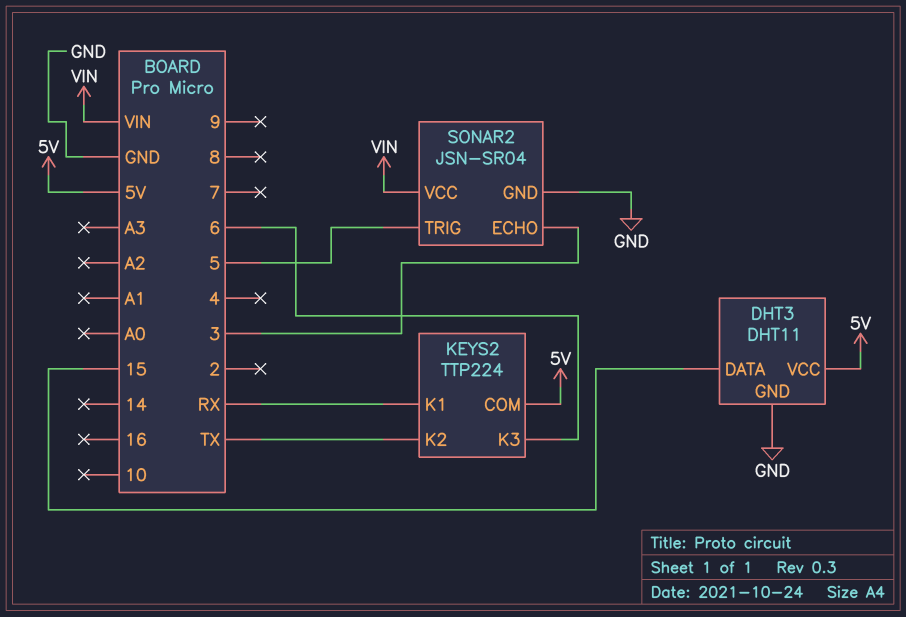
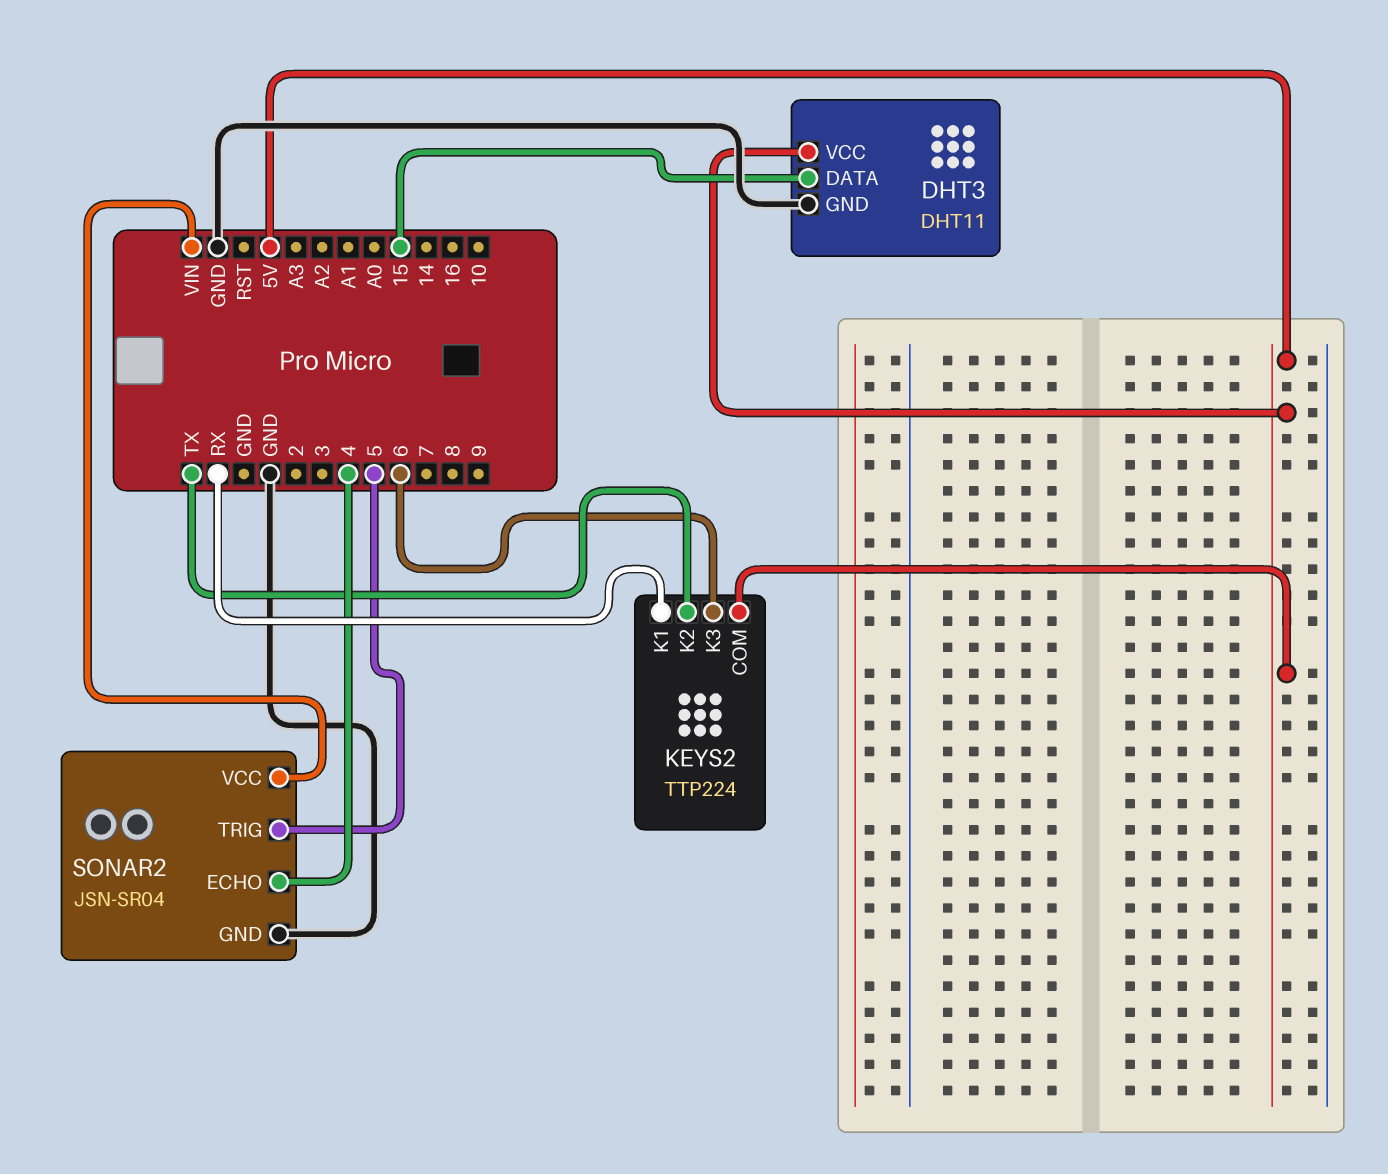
SONAR2 pin ECHO: 3 -> 4

